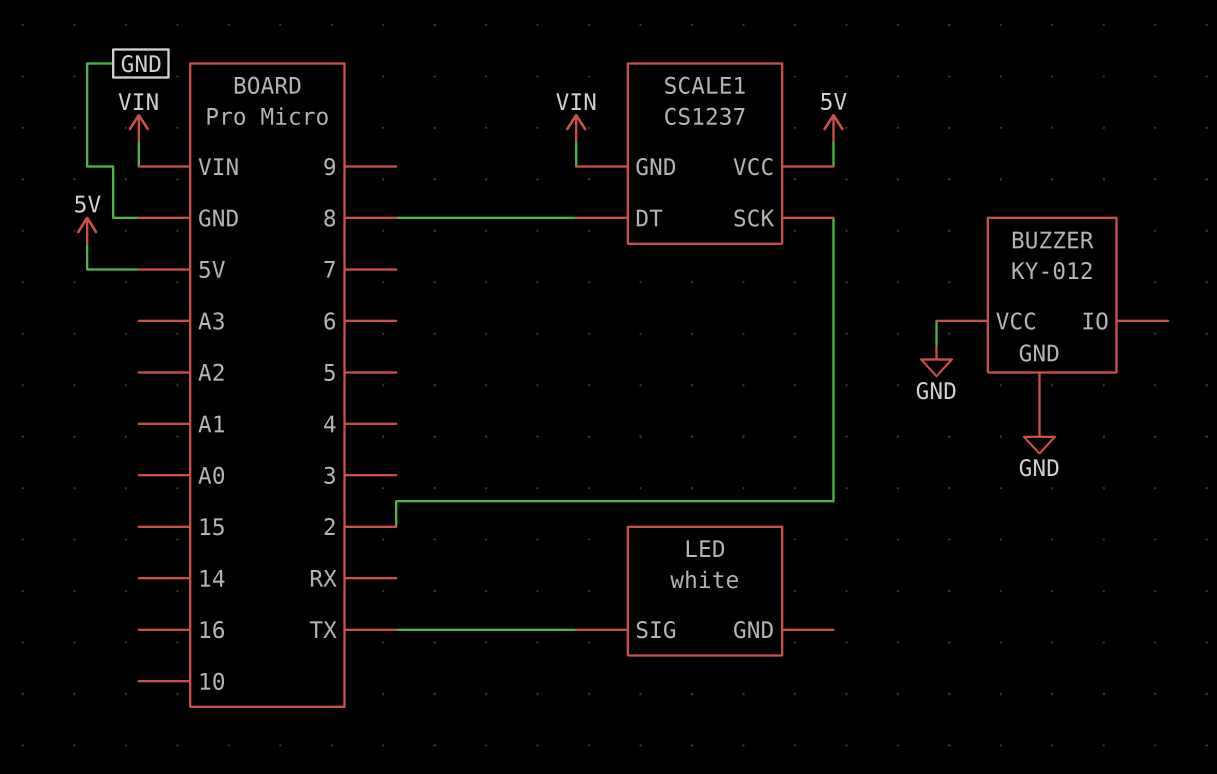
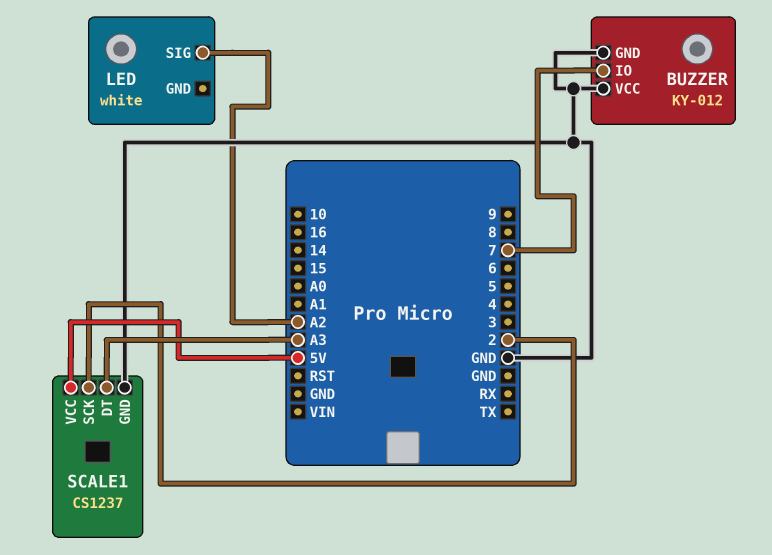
BUZZER pin IO: none -> 7
LED pin SIG: TX -> A2
SCALE1 pin DT: 8 -> A3
SCALE1 pin GND: VIN -> GND

